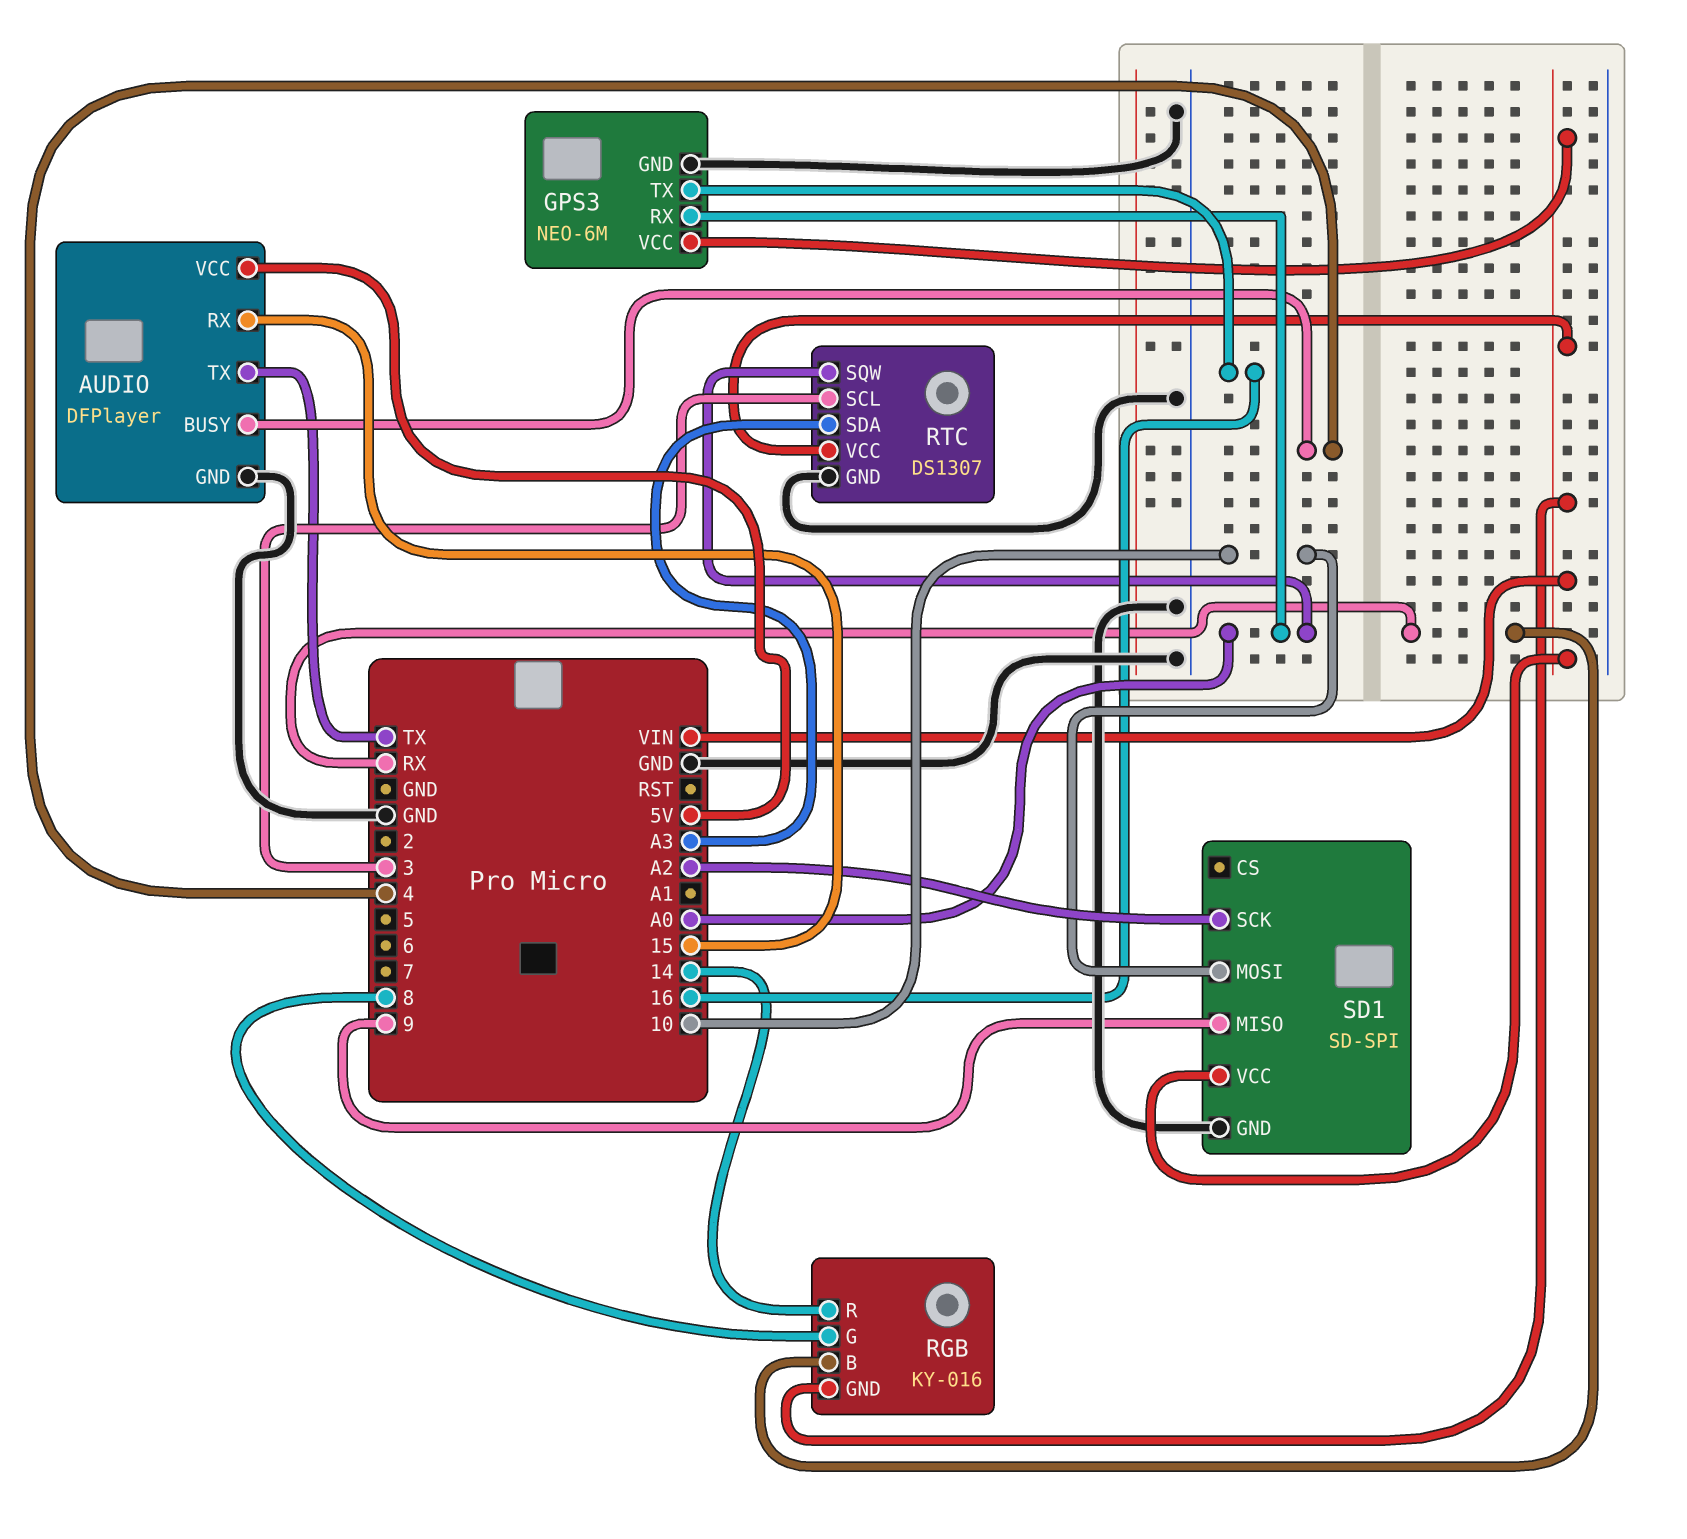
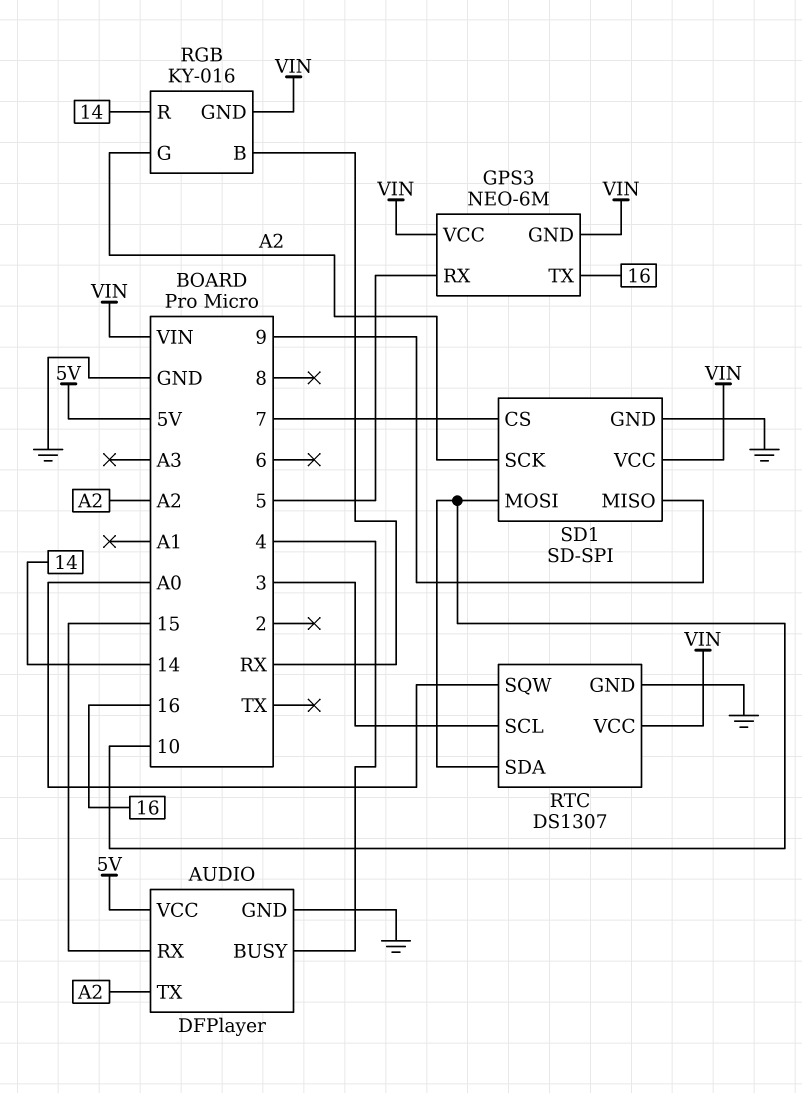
AUDIO pin TX: TX -> A2
GPS3 pin GND: GND -> VIN
GPS3 pin RX: A0 -> 5
RGB pin G: 8 -> A2
RTC pin SDA: A3 -> 10
SD1 pin CS: none -> 7

